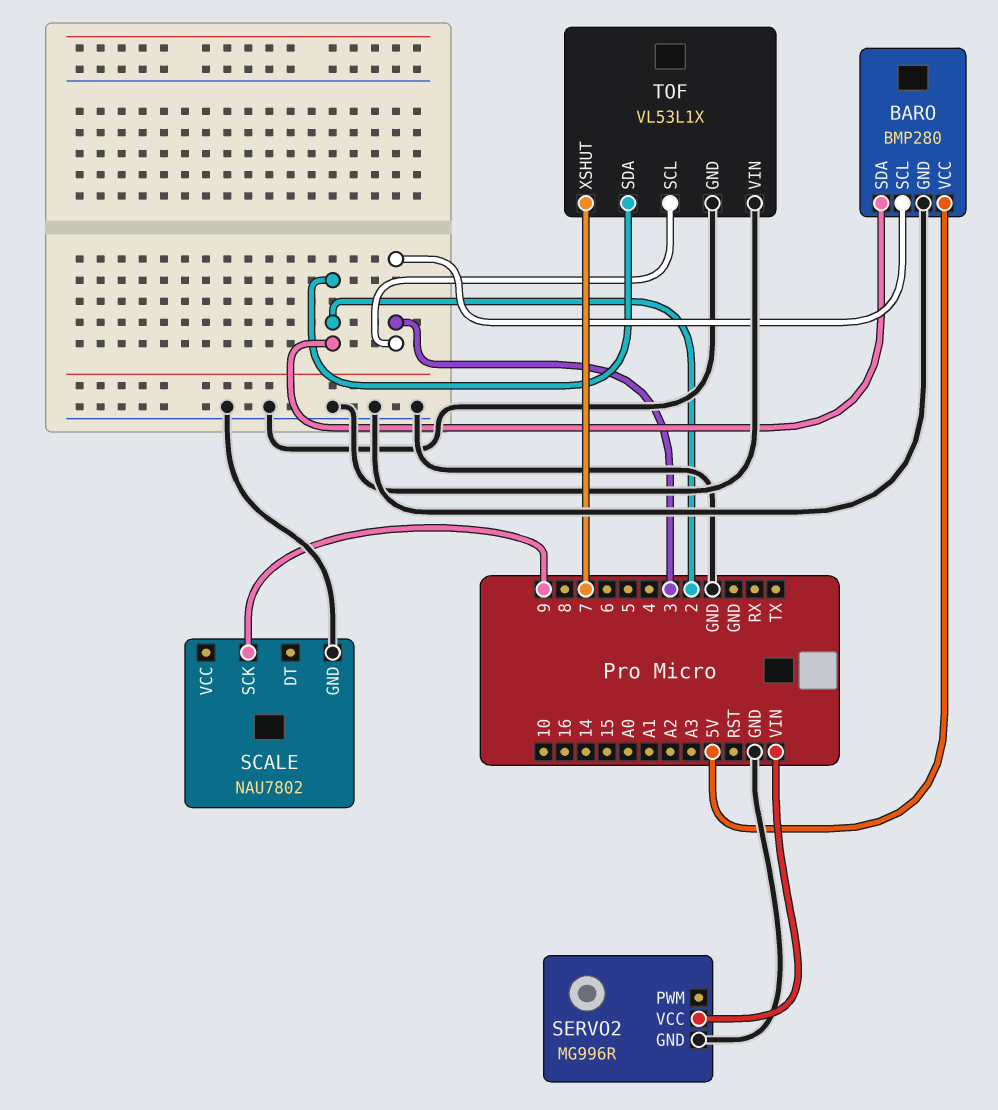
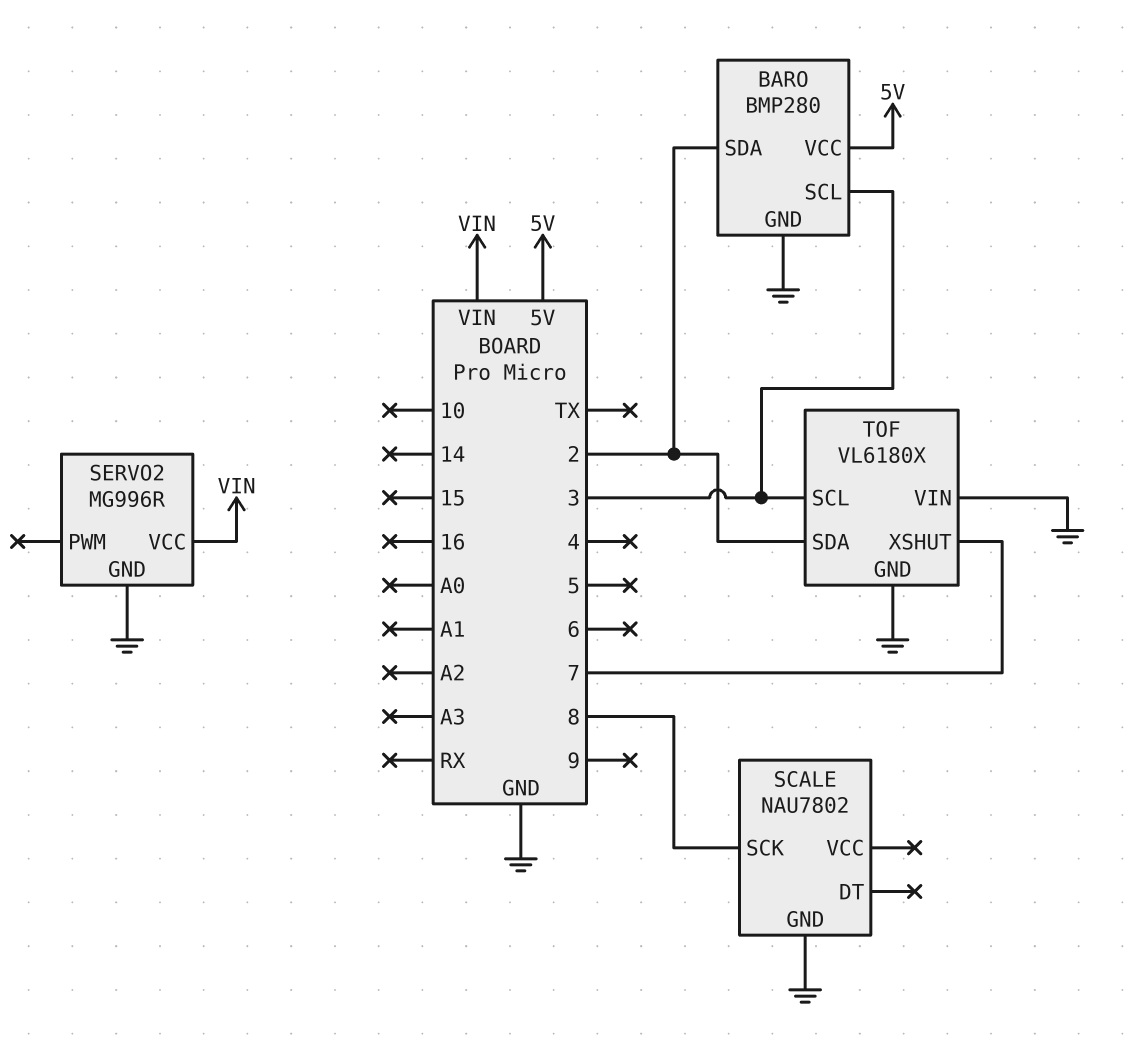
SCALE pin SCK: 9 -> 8
TOF: VL53L1X -> VL6180X

